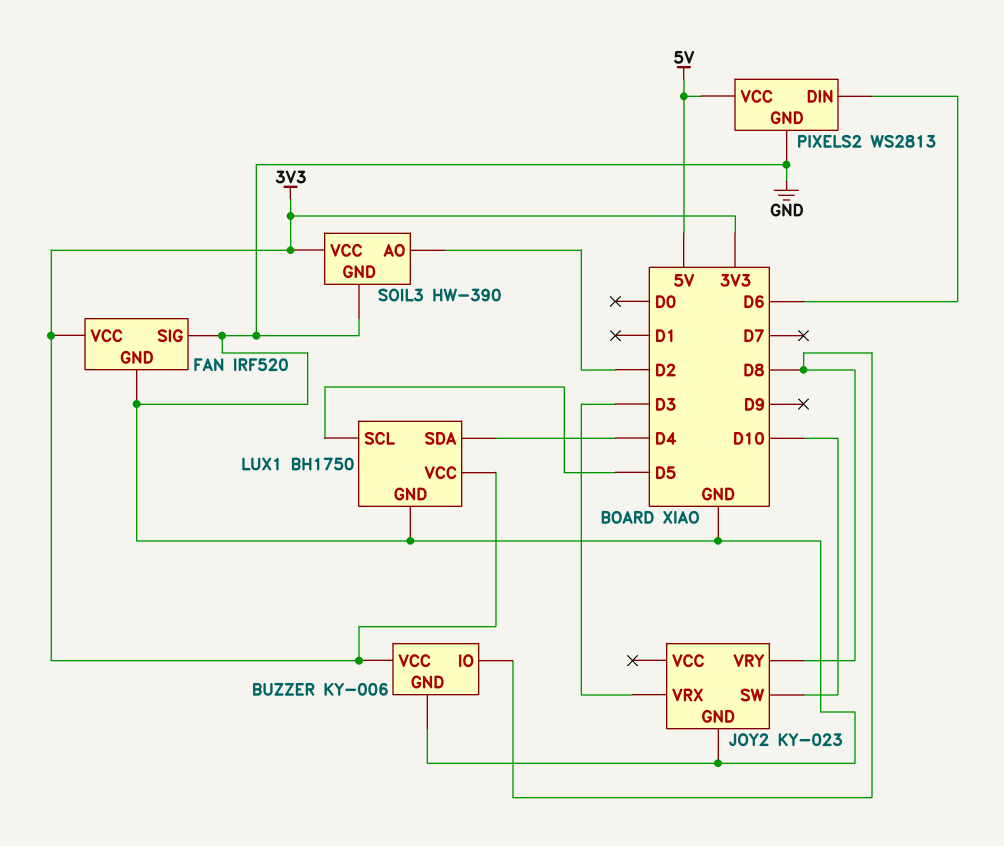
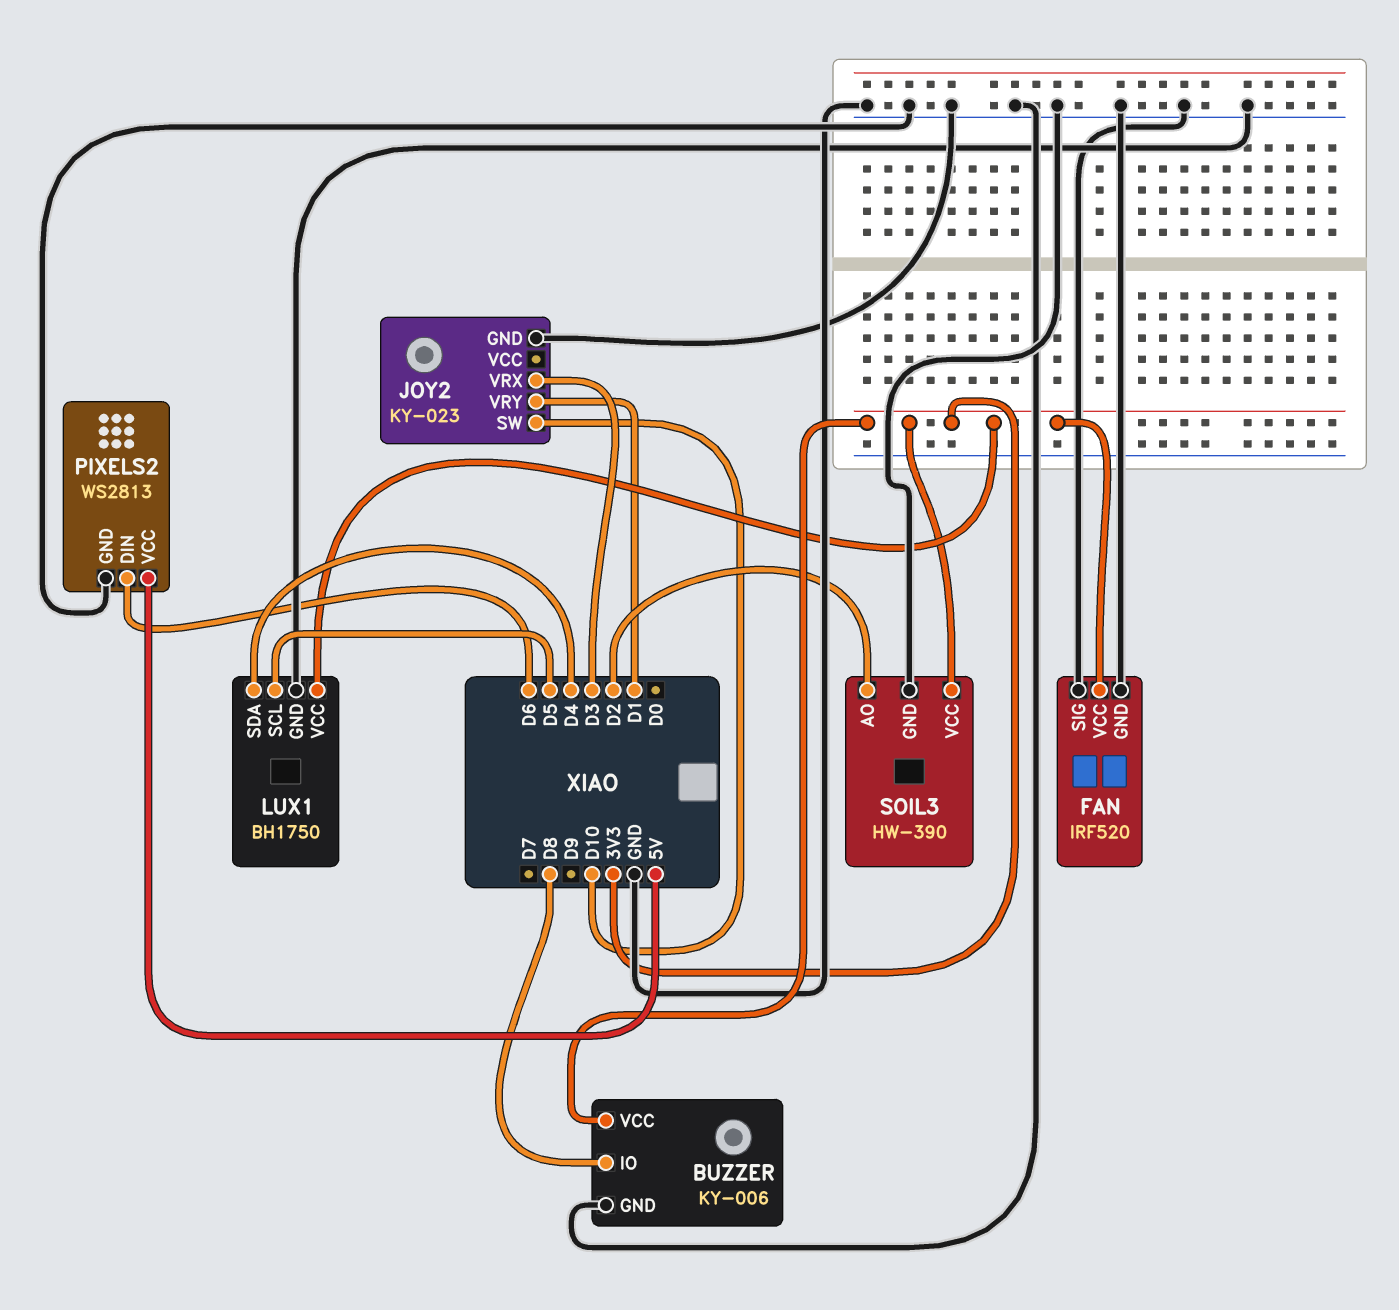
JOY2 pin VRY: D8 -> D1

